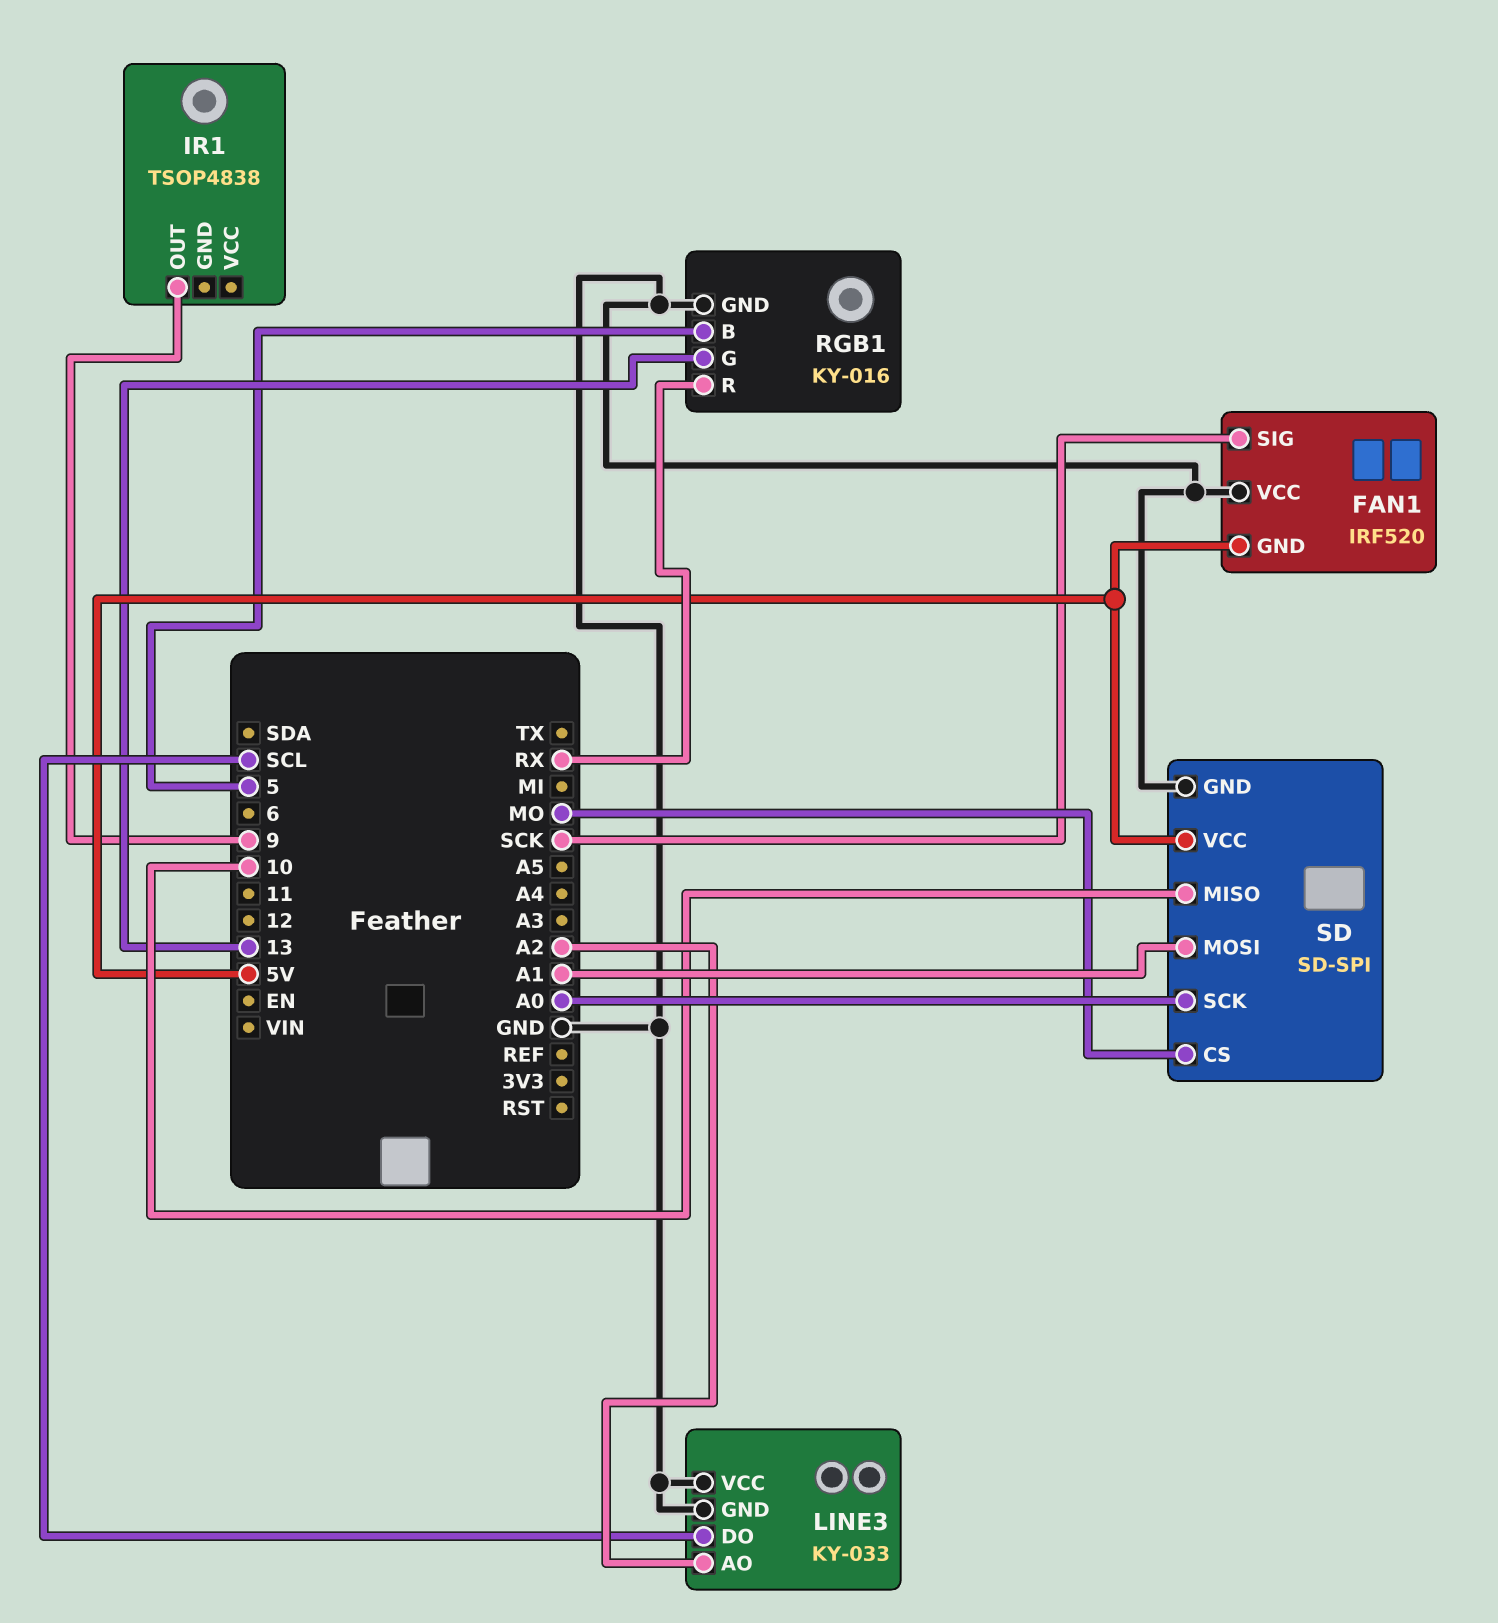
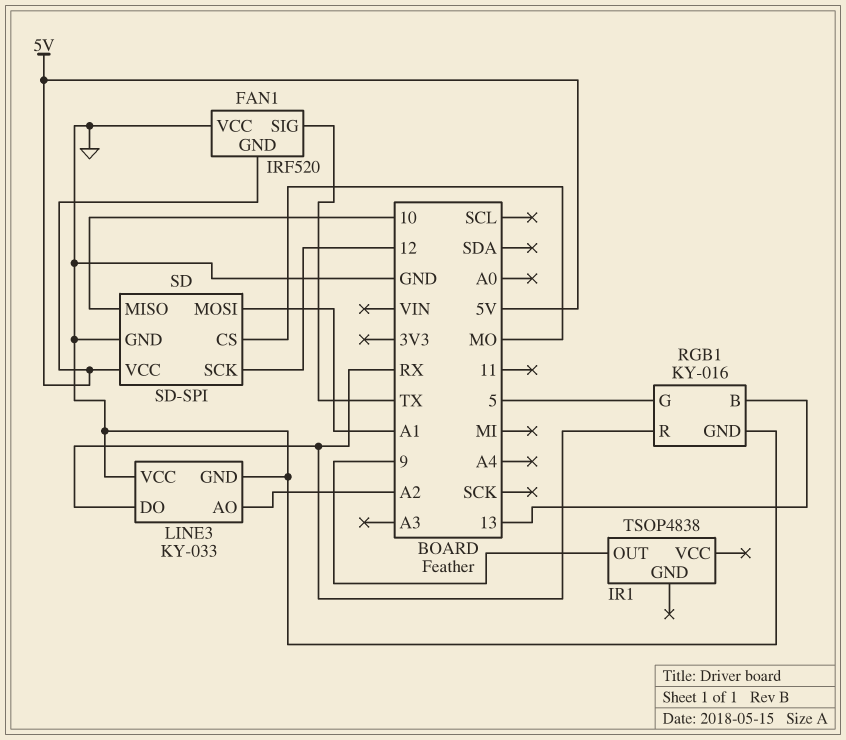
FAN1 pin SIG: SCK -> TX
LINE3 pin DO: SCL -> RX
RGB1 pin B: 5 -> 13
RGB1 pin G: 13 -> 5
SD pin SCK: A0 -> 12

